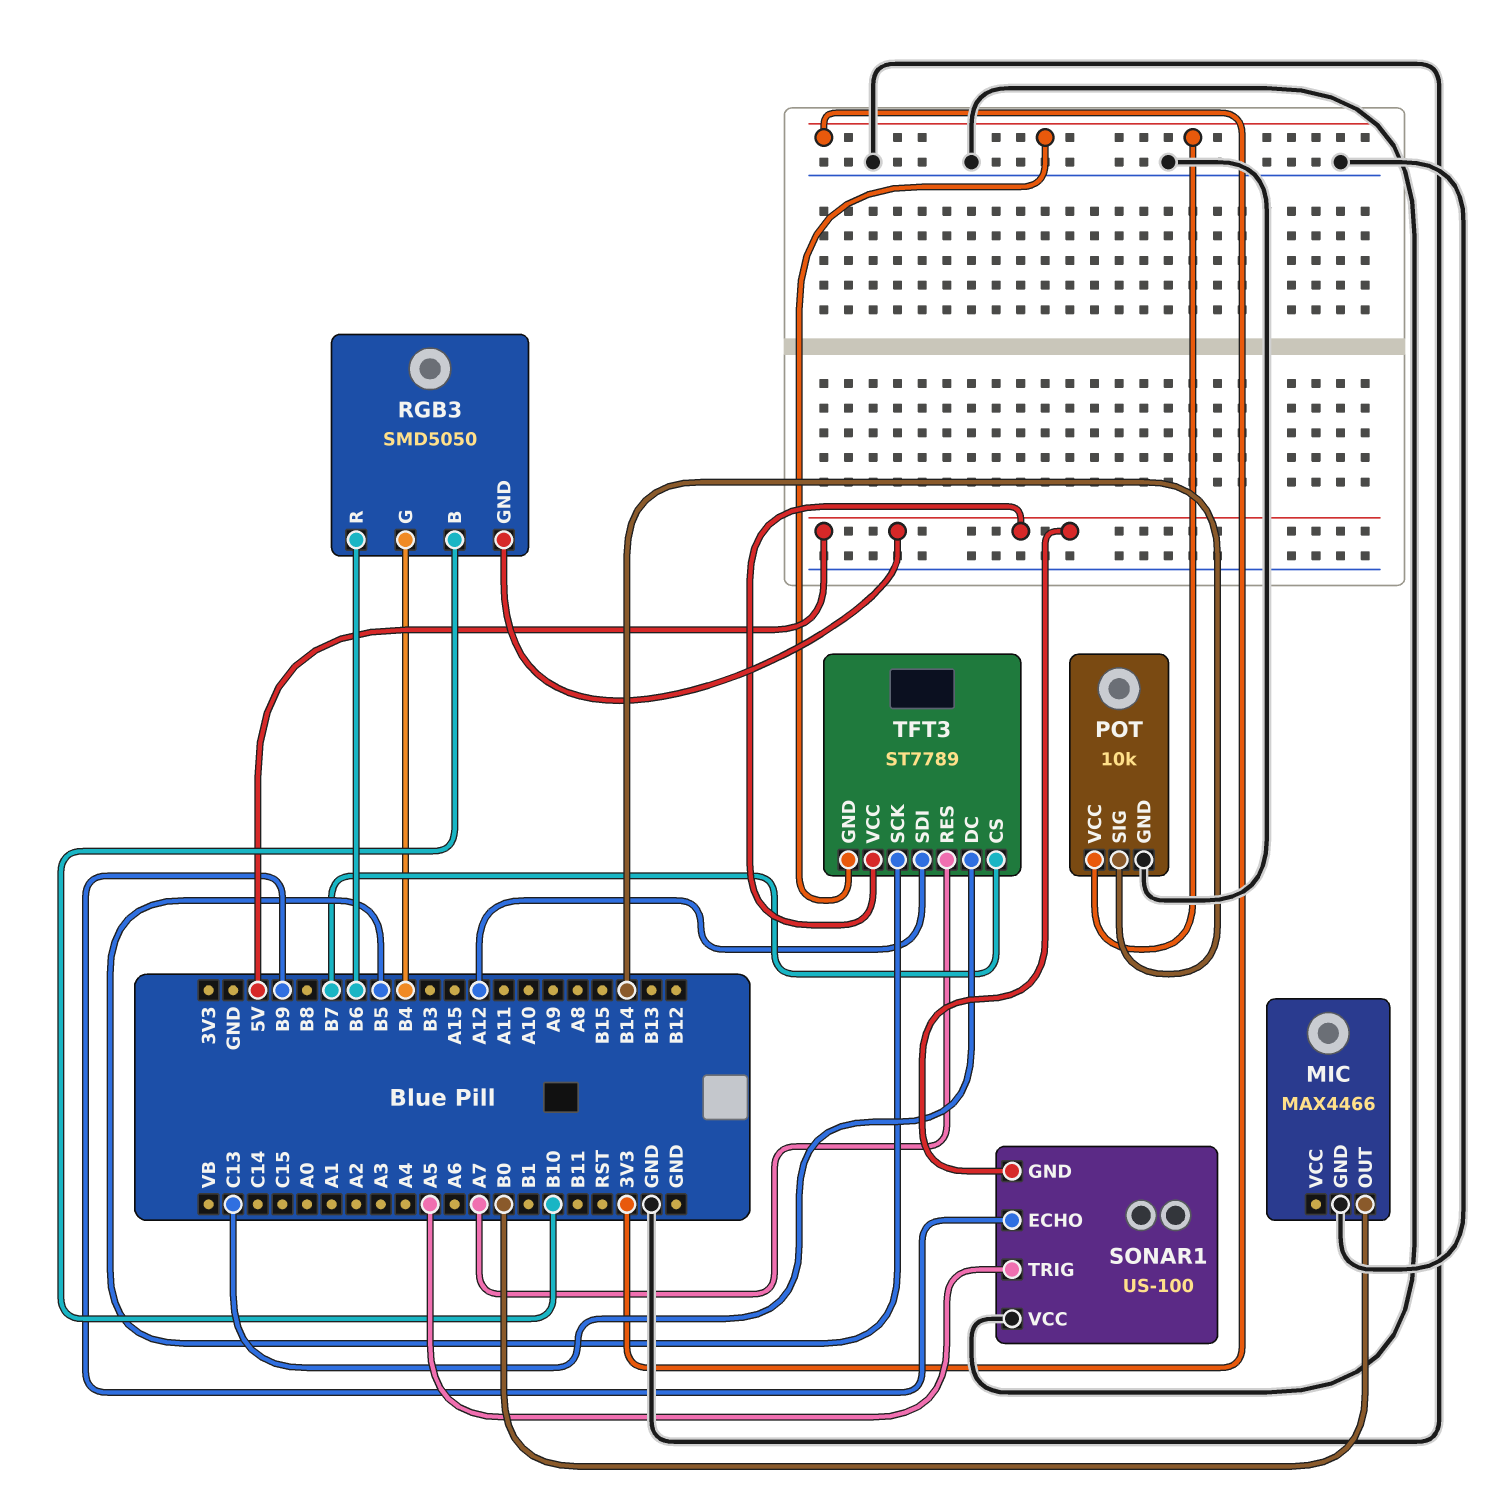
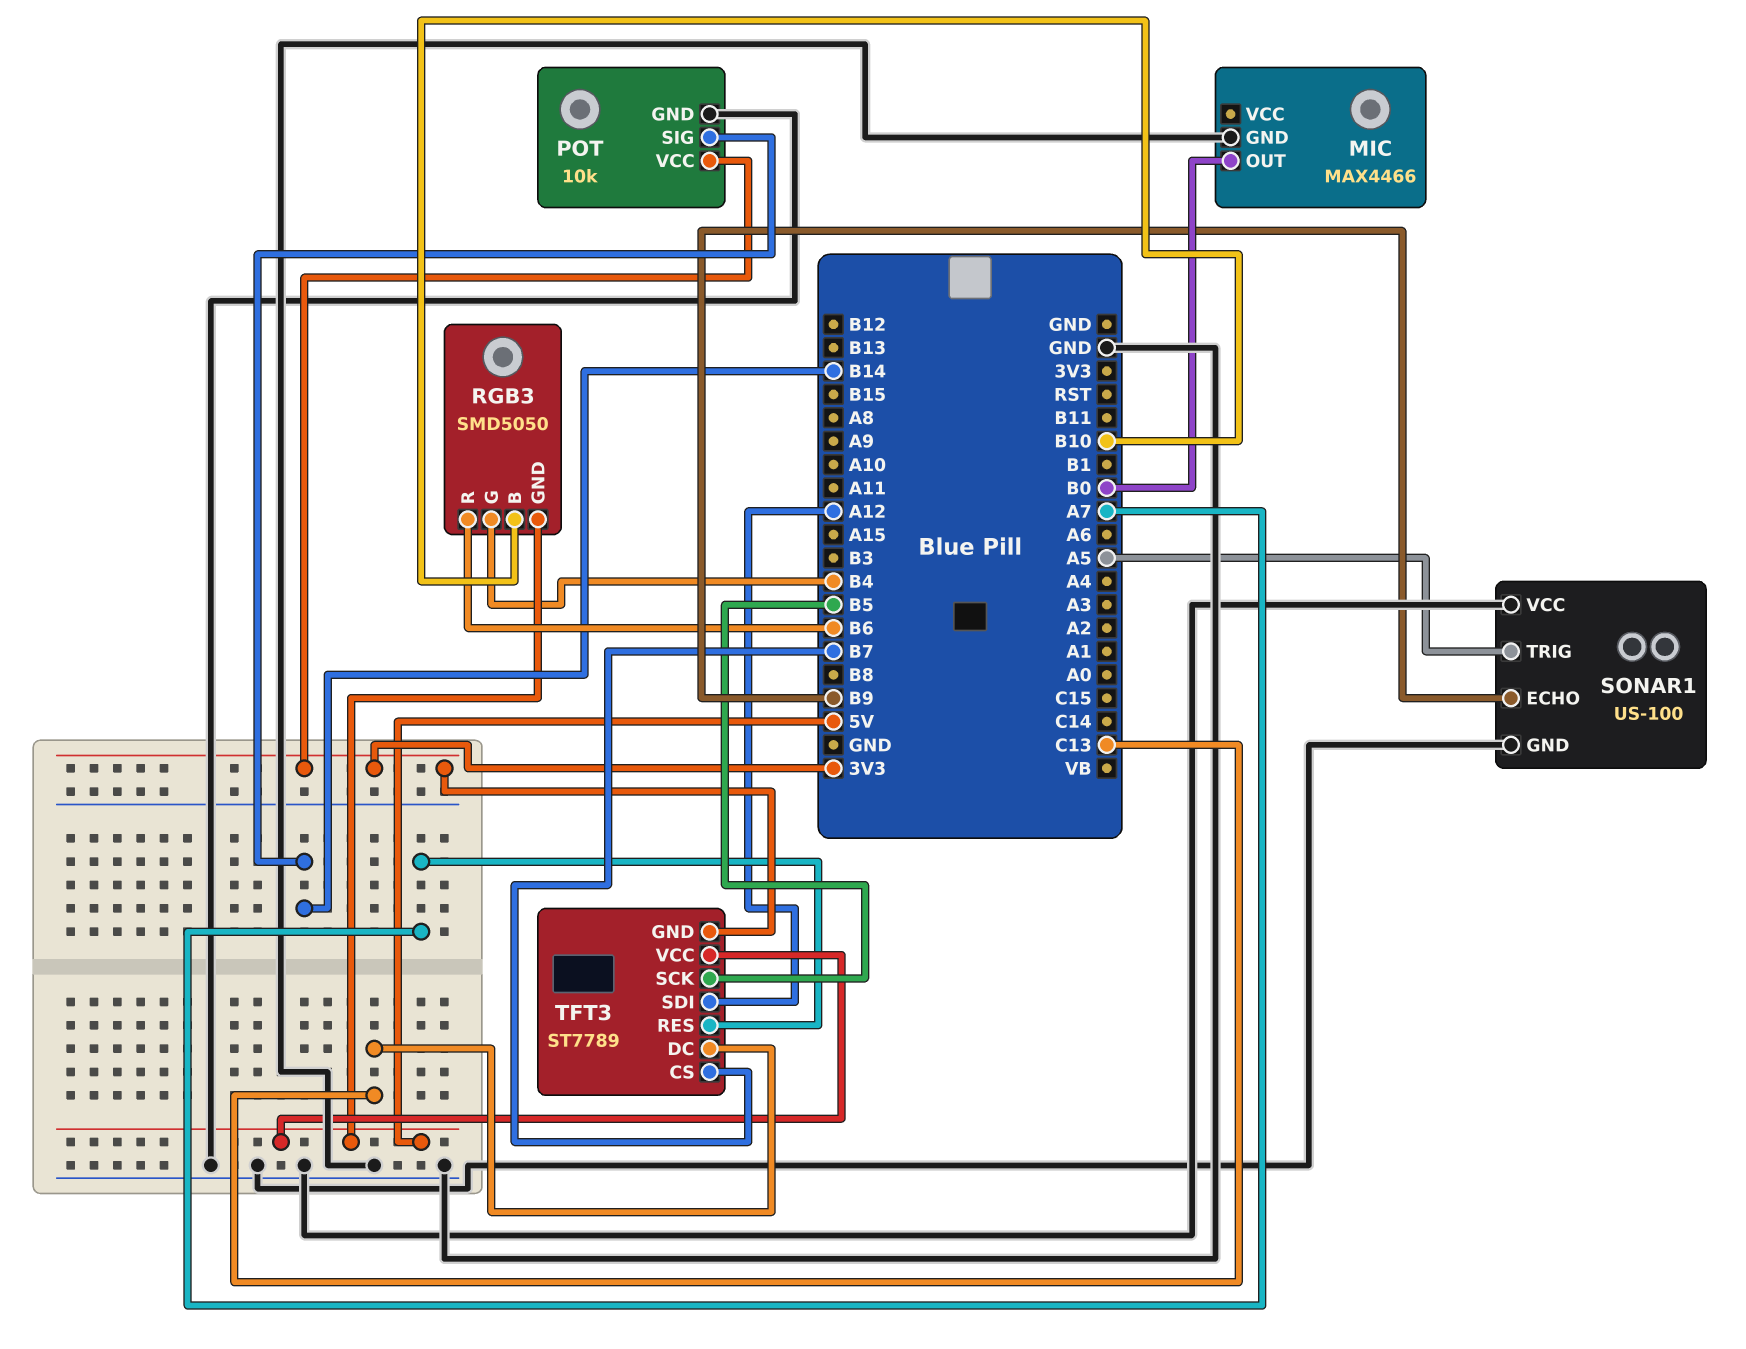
SONAR1 pin GND: 5V -> GND

